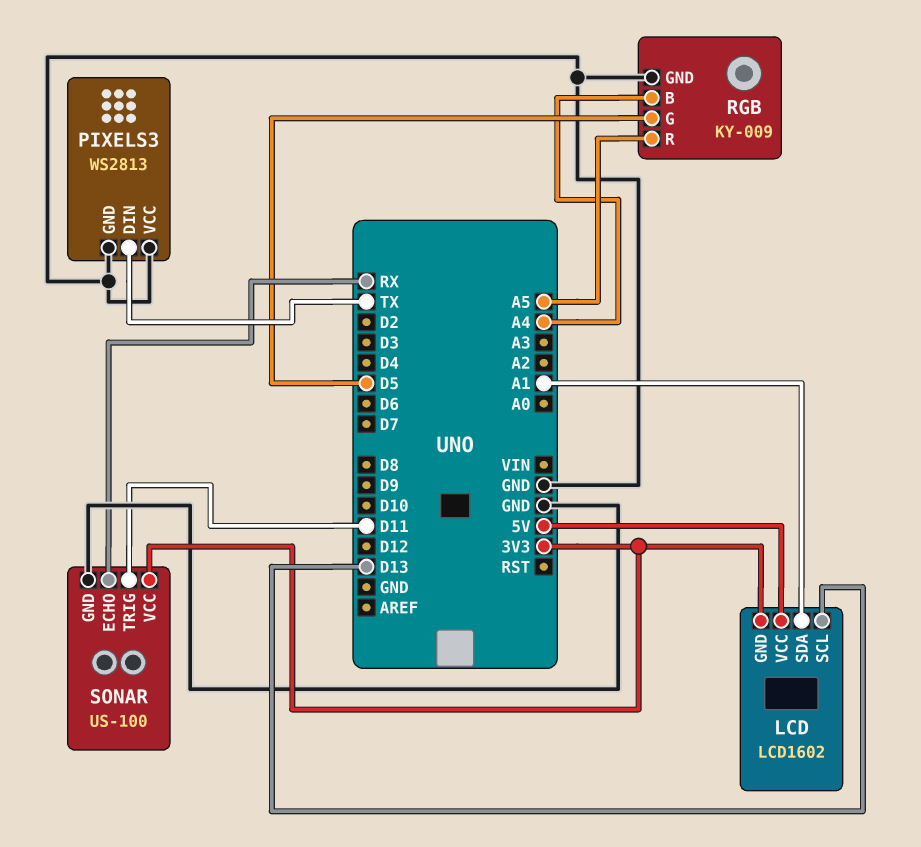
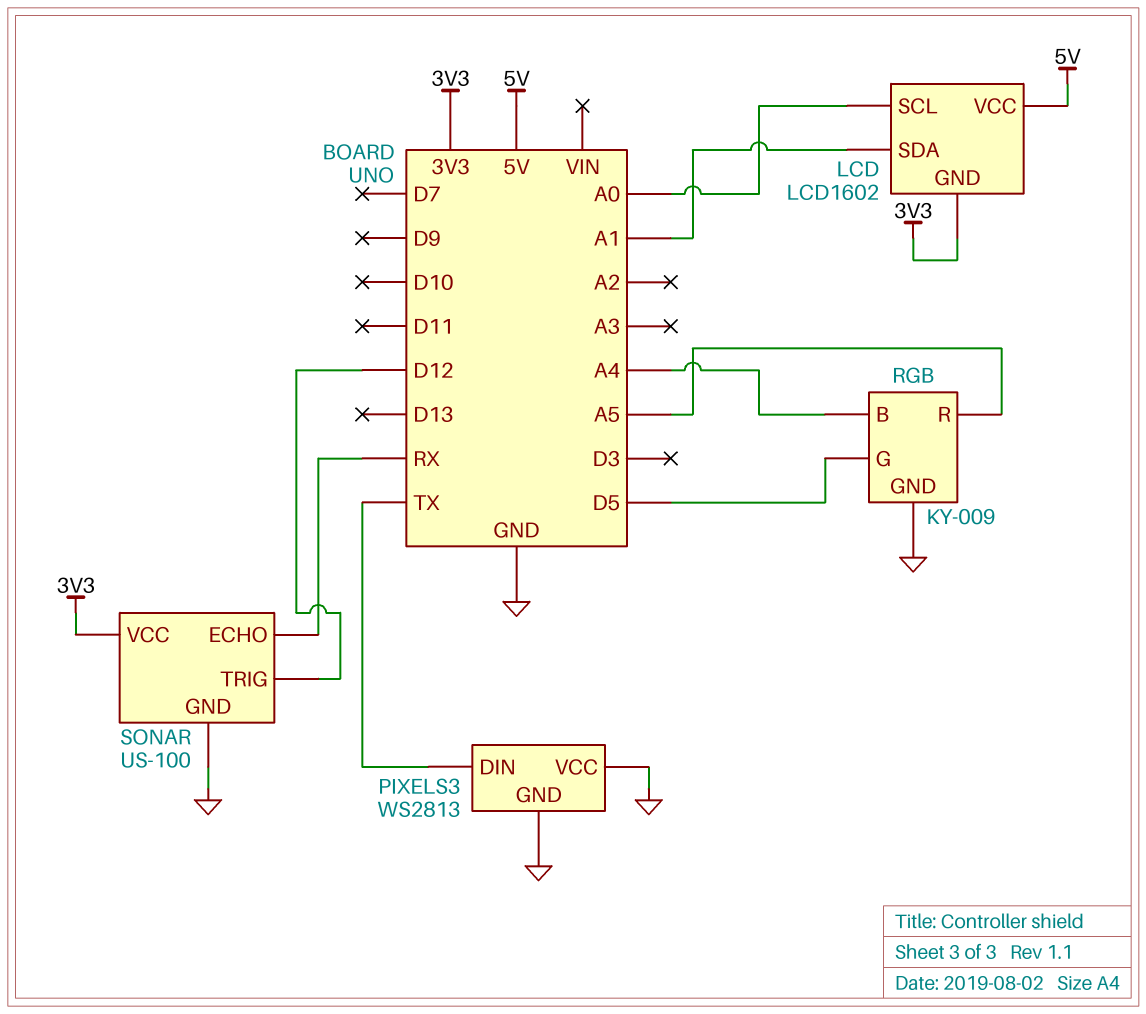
LCD pin SCL: D13 -> A0
SONAR pin TRIG: D11 -> D12

